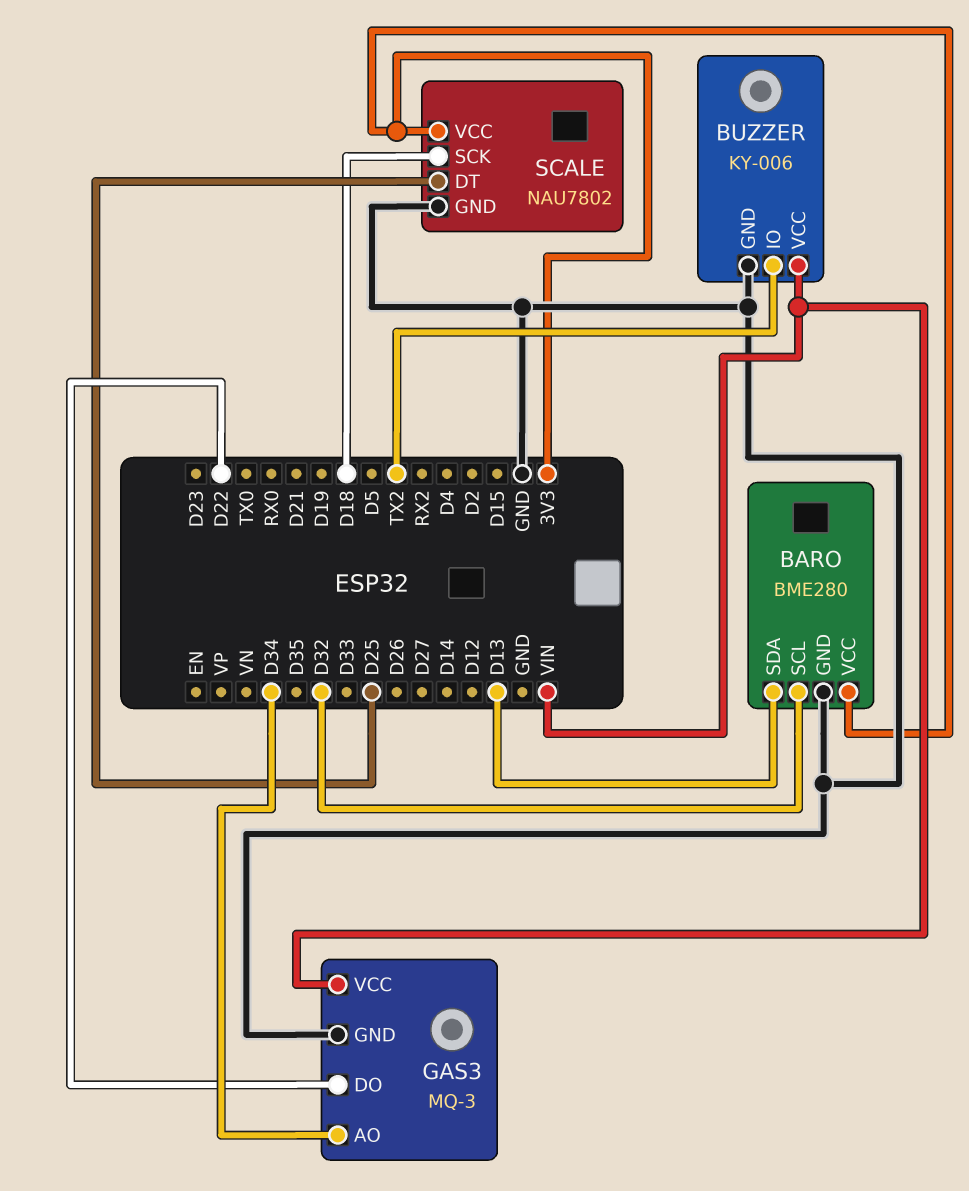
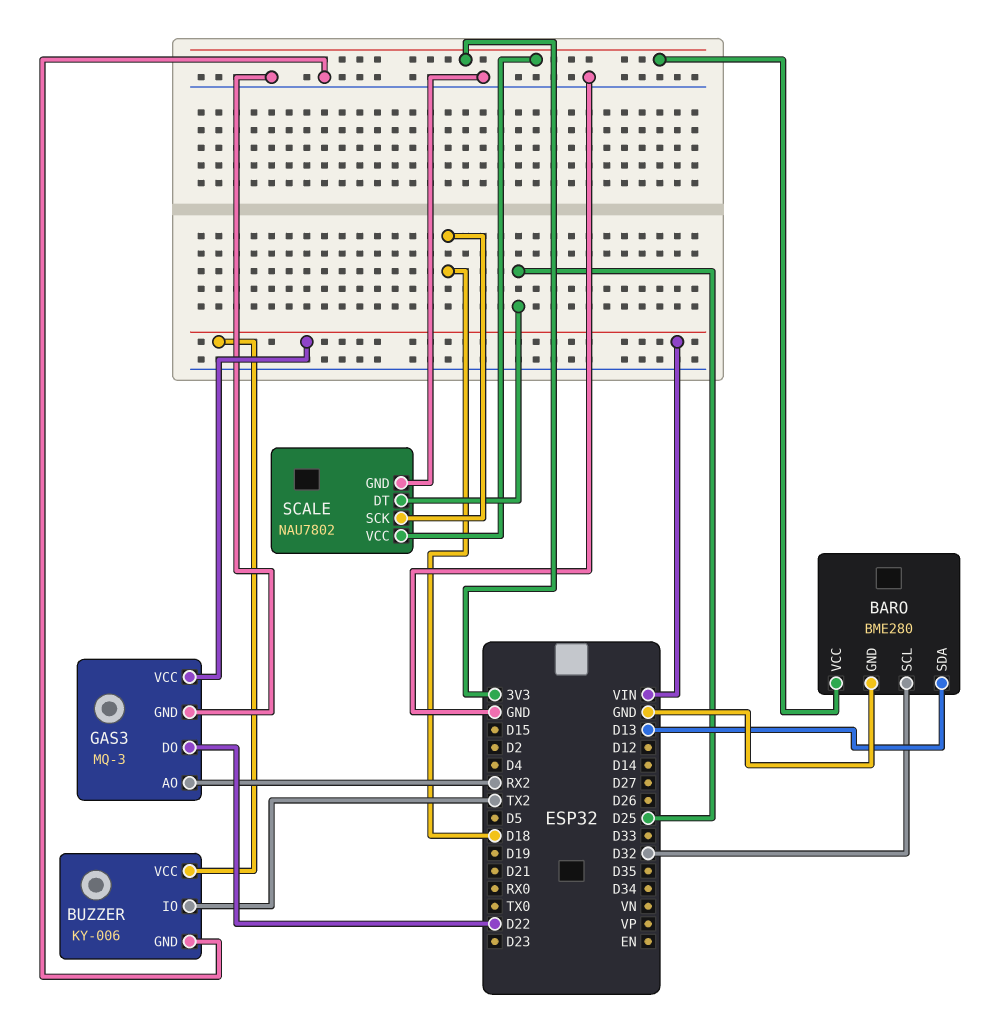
GAS3 pin AO: D34 -> RX2

